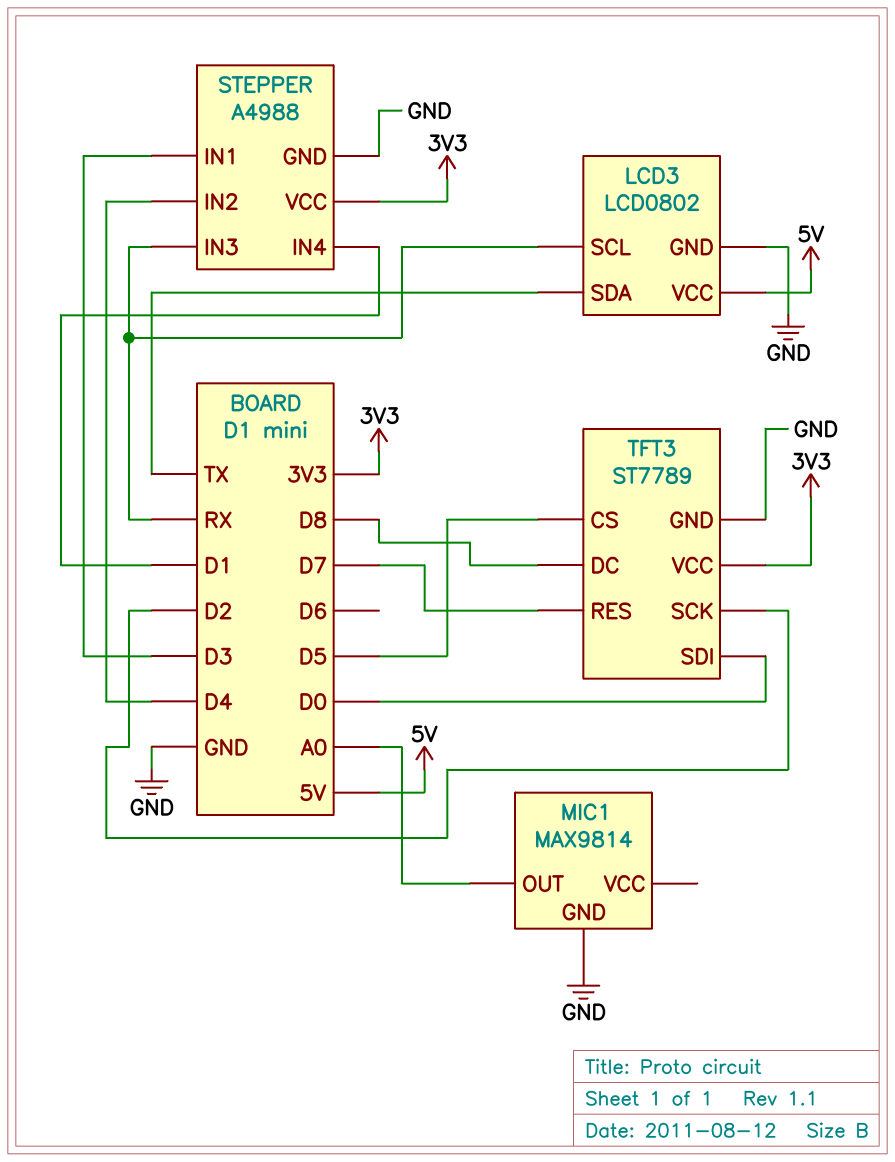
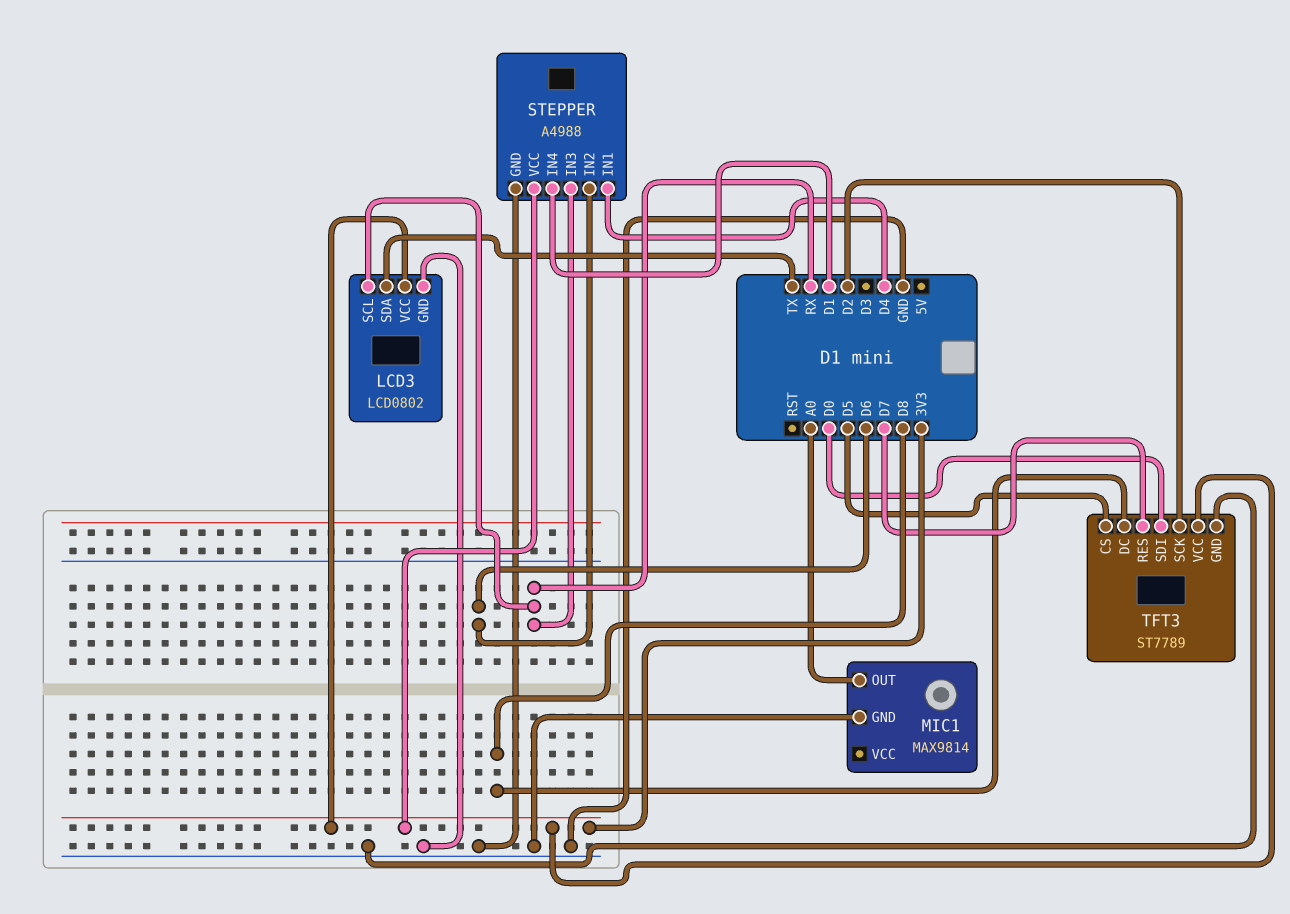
LCD3 pin VCC: 5V -> 3V3
STEPPER pin IN1: D3 -> D4
STEPPER pin IN2: D4 -> D6

